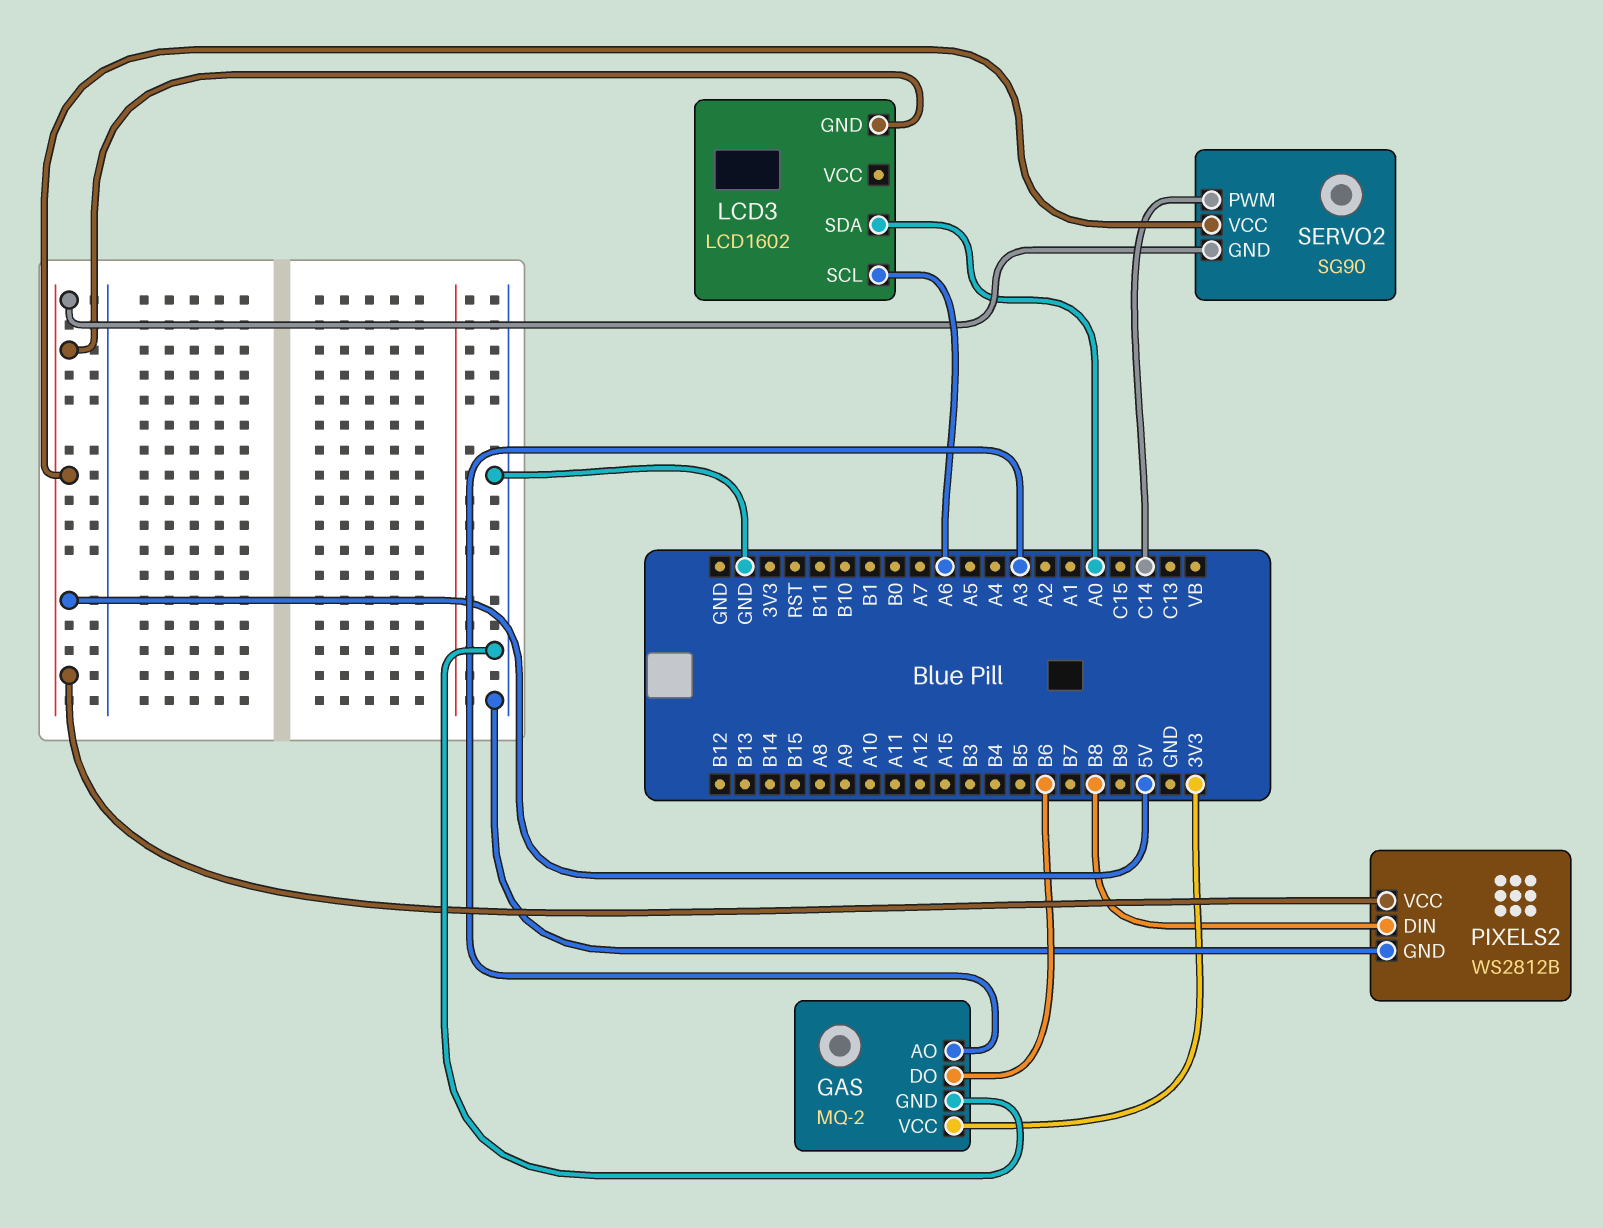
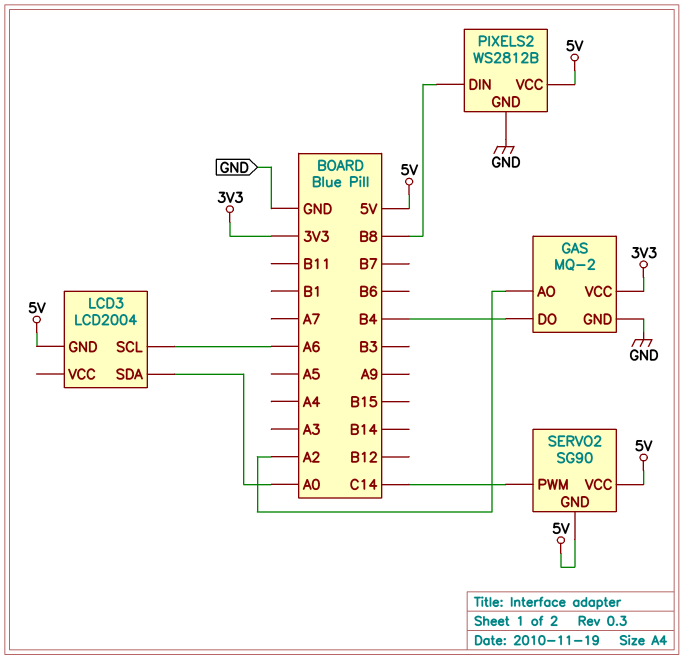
GAS pin AO: A3 -> A2
GAS pin DO: B6 -> B4
LCD3: LCD1602 -> LCD2004

